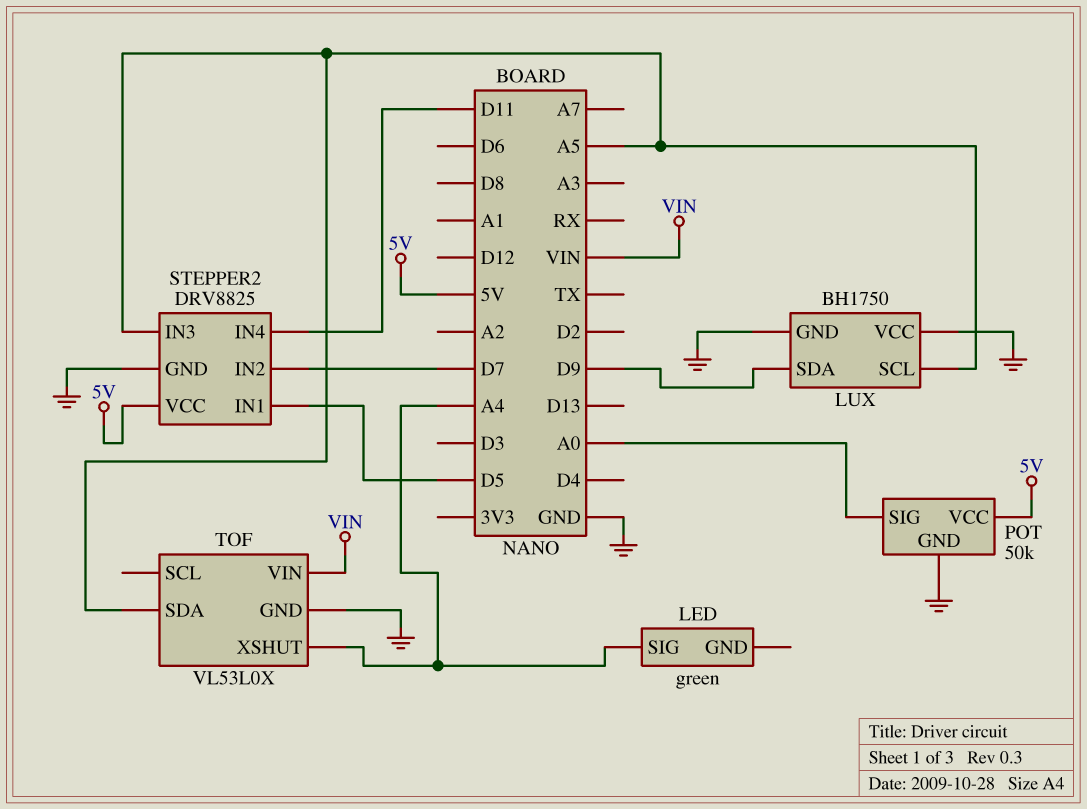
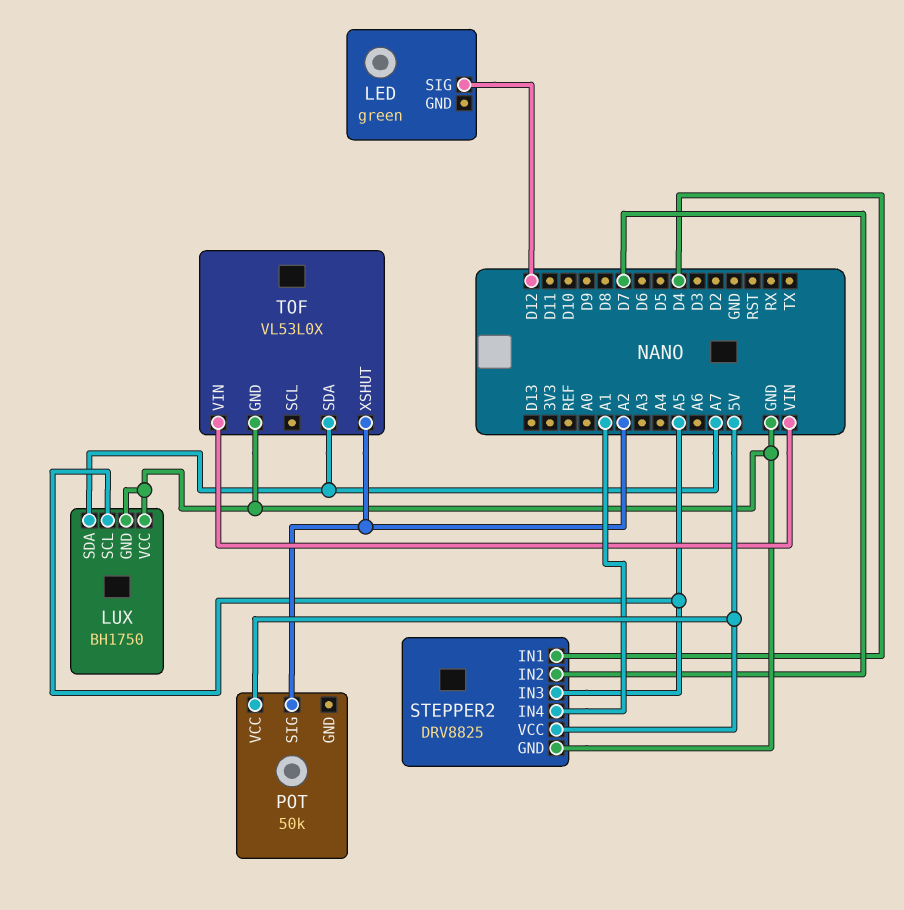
LED pin SIG: A4 -> D12
LUX pin SDA: D9 -> A7
POT pin GND: GND -> none
POT pin SIG: A0 -> A2
STEPPER2 pin IN1: D5 -> D4
STEPPER2 pin IN4: D11 -> A1
TOF pin SDA: A5 -> A7
TOF pin XSHUT: A4 -> A2

